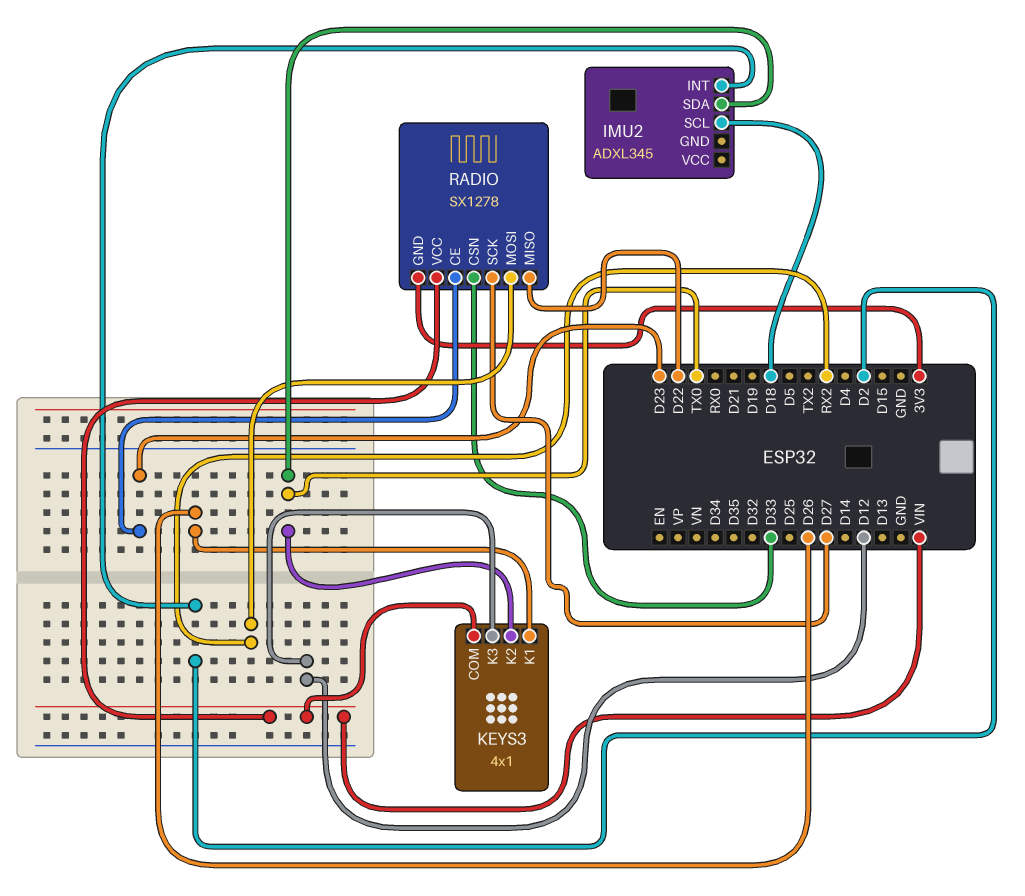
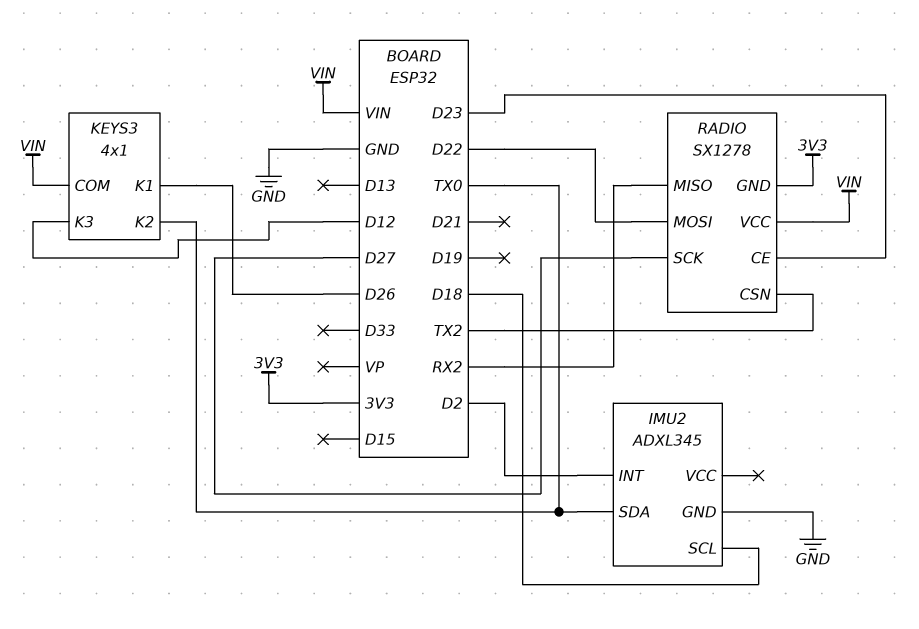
IMU2 pin GND: none -> GND
RADIO pin CSN: D33 -> TX2
RADIO pin MISO: D22 -> RX2
RADIO pin MOSI: RX2 -> D22

